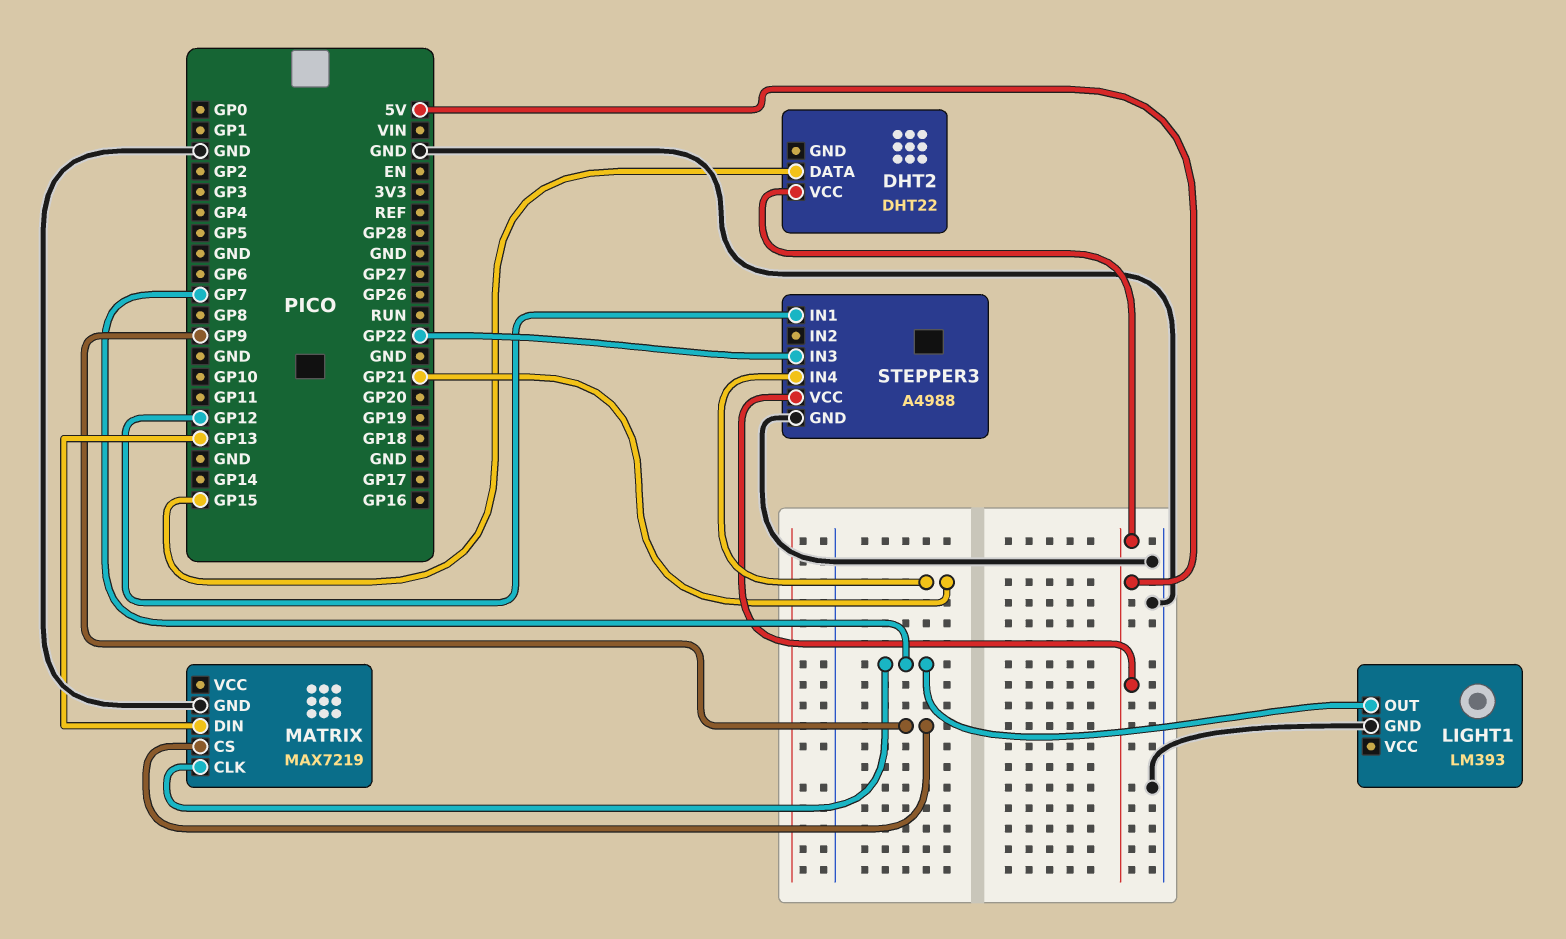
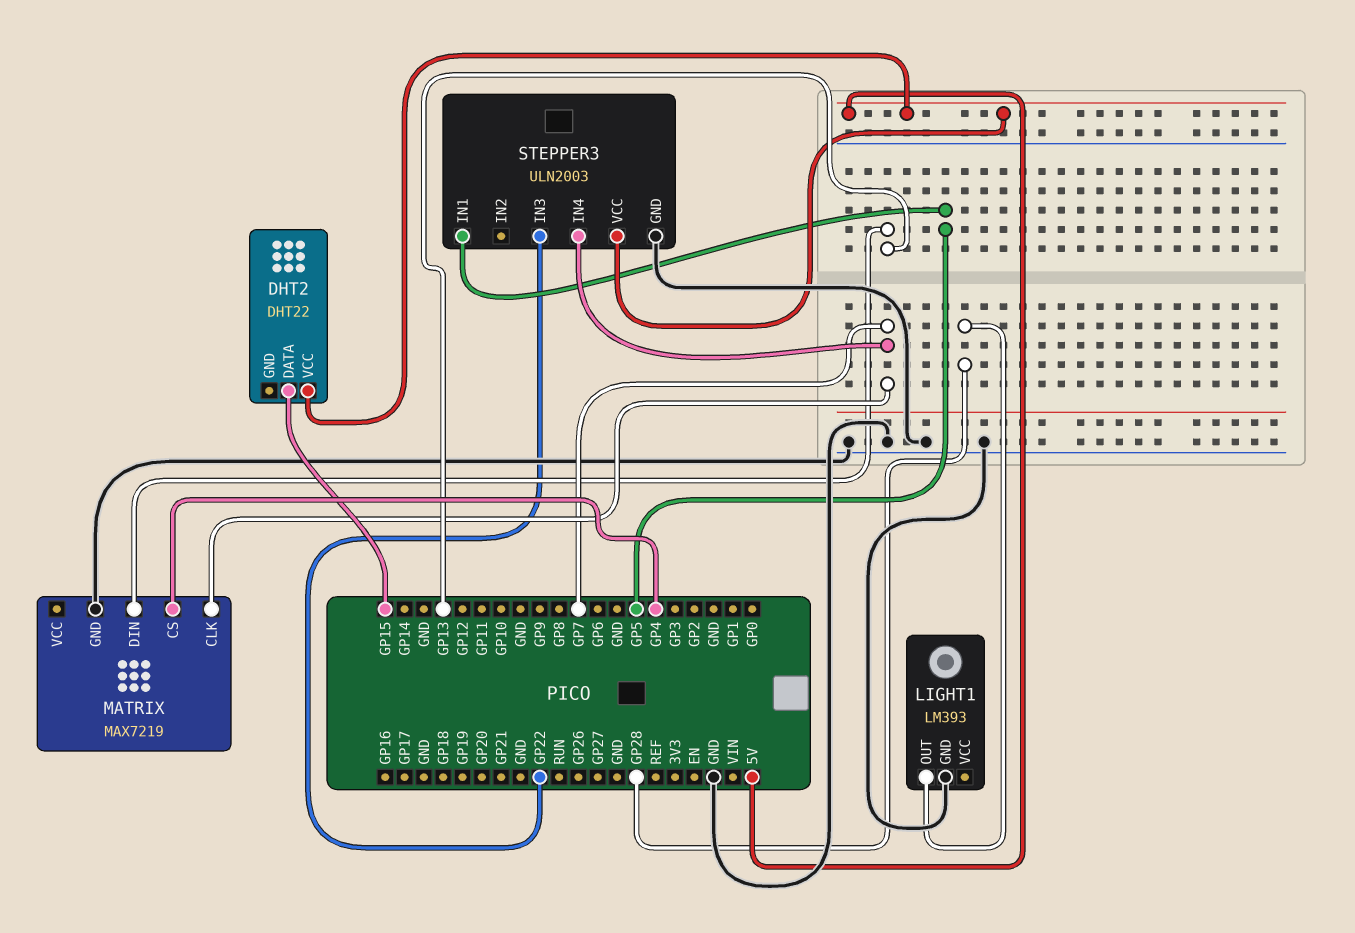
LIGHT1 pin OUT: GP7 -> GP28
MATRIX pin CS: GP9 -> GP4
STEPPER3: A4988 -> ULN2003
STEPPER3 pin IN1: GP12 -> GP5
STEPPER3 pin IN4: GP21 -> GP7

